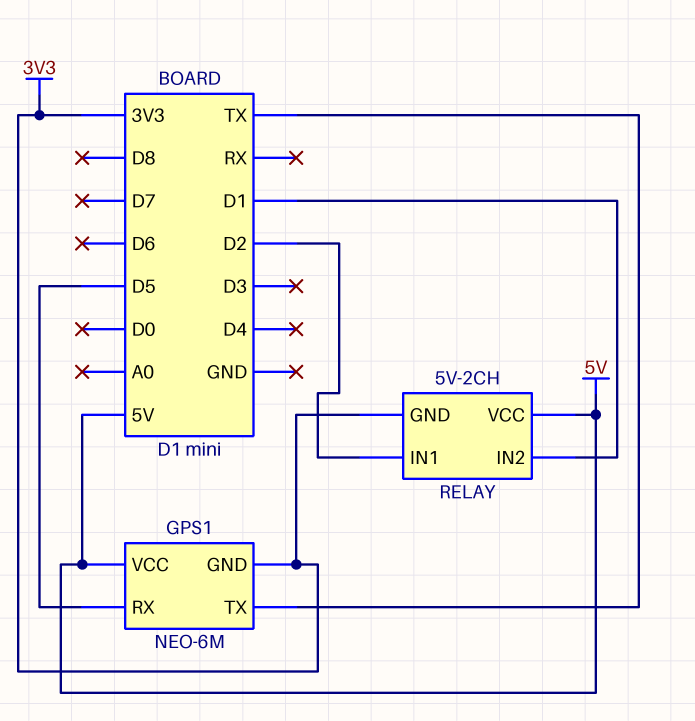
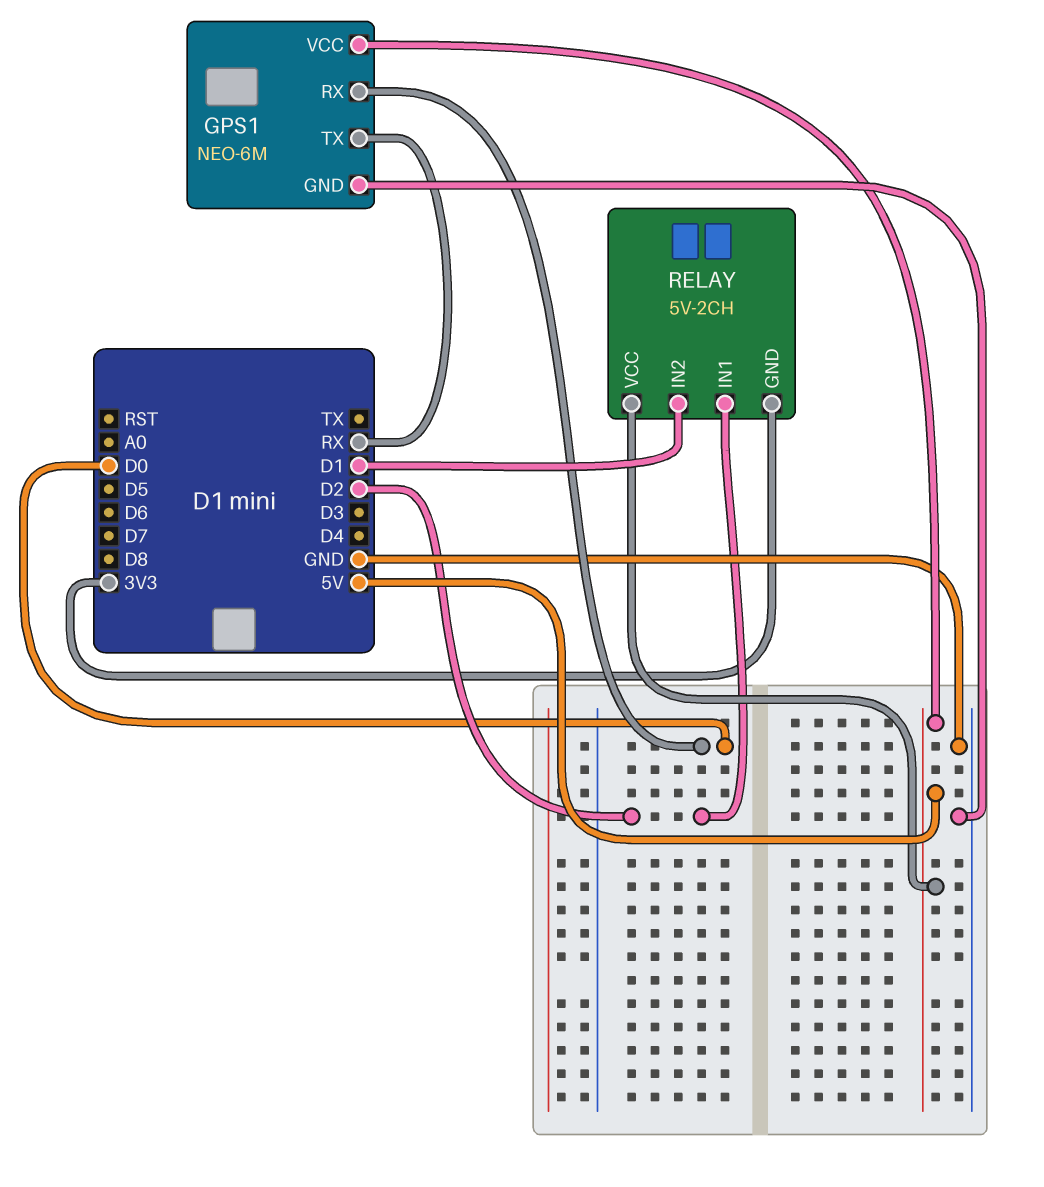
GPS1 pin GND: 3V3 -> GND
GPS1 pin RX: D5 -> D0
GPS1 pin TX: TX -> RX

